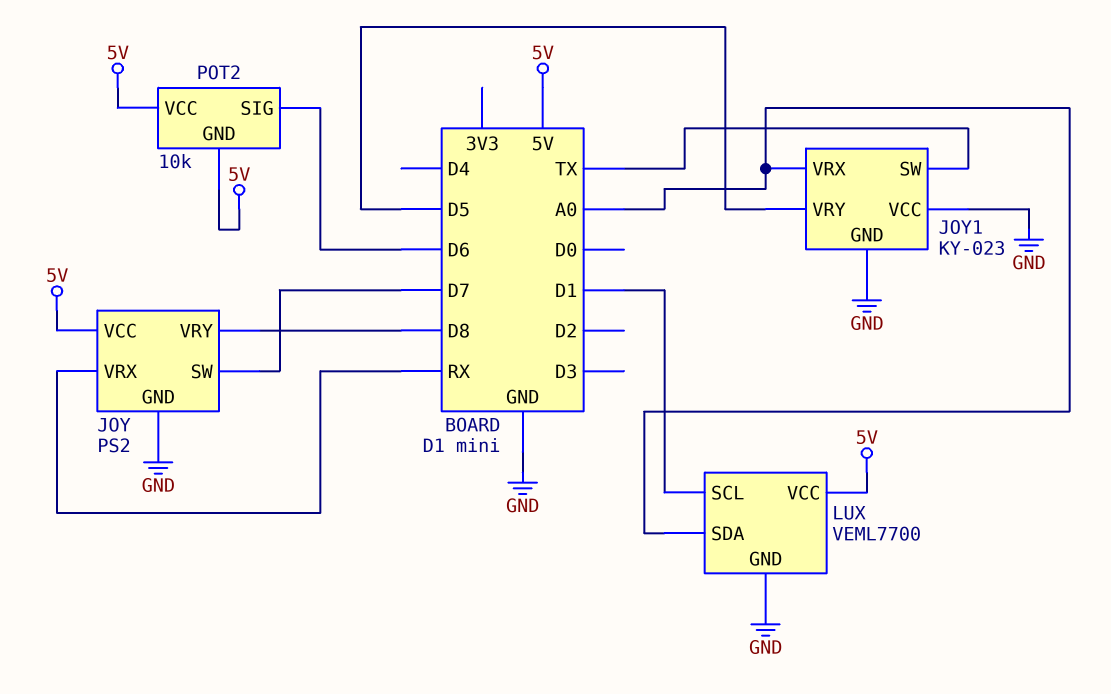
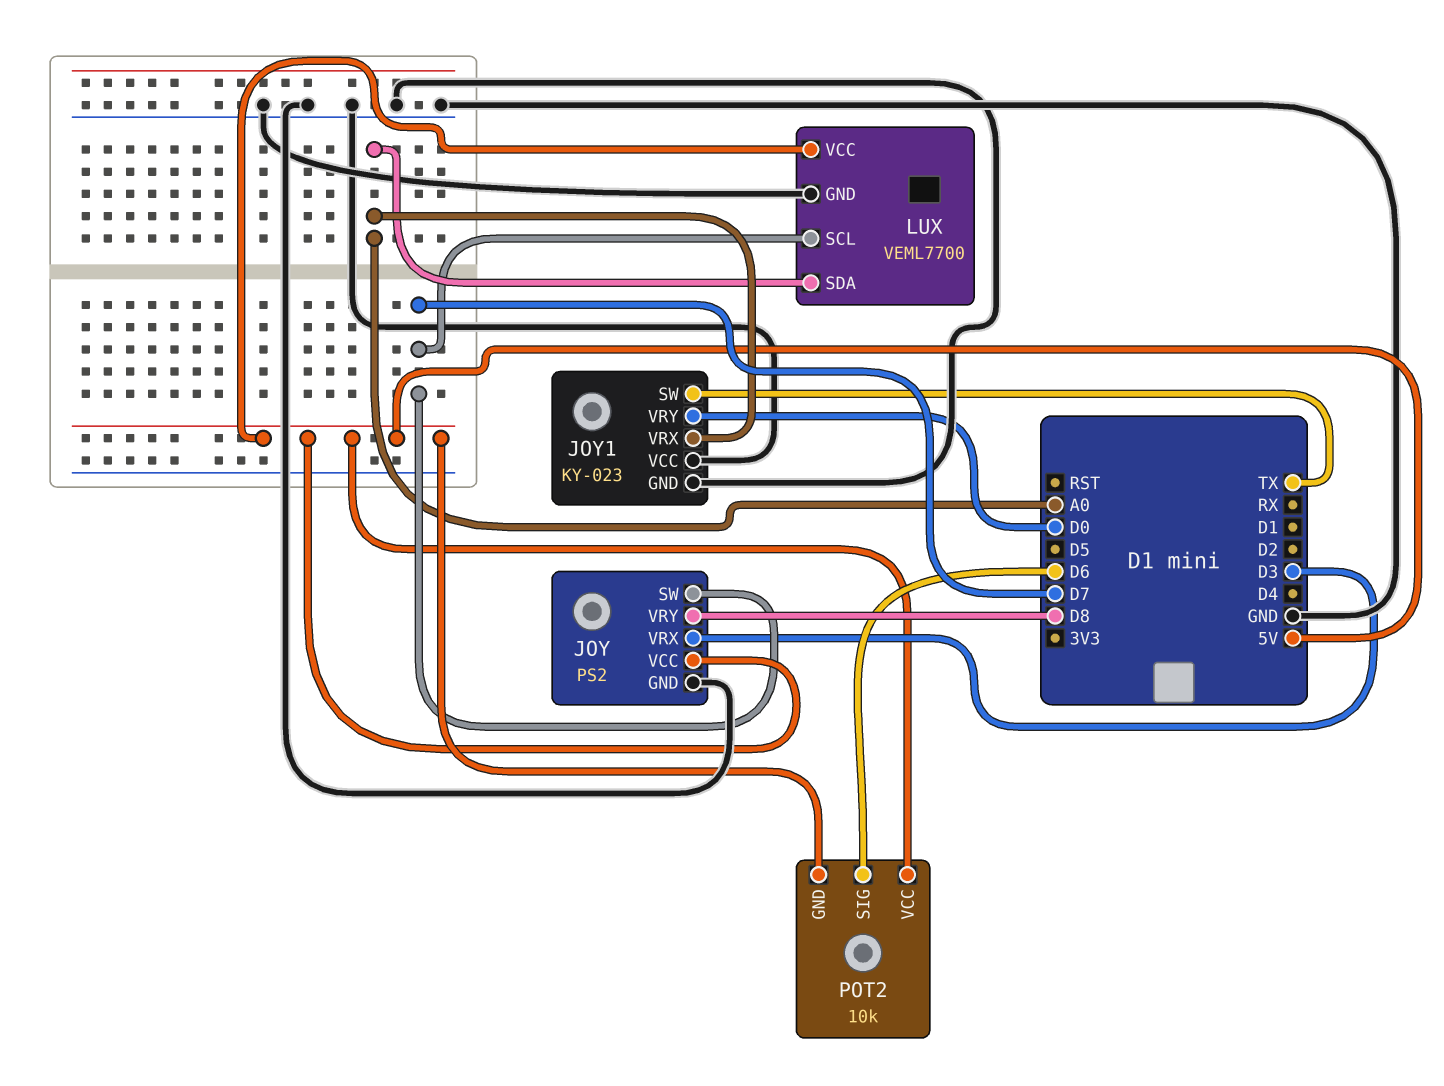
JOY pin VRX: RX -> D3
JOY1 pin VRY: D5 -> D0
LUX pin SCL: D1 -> D7

